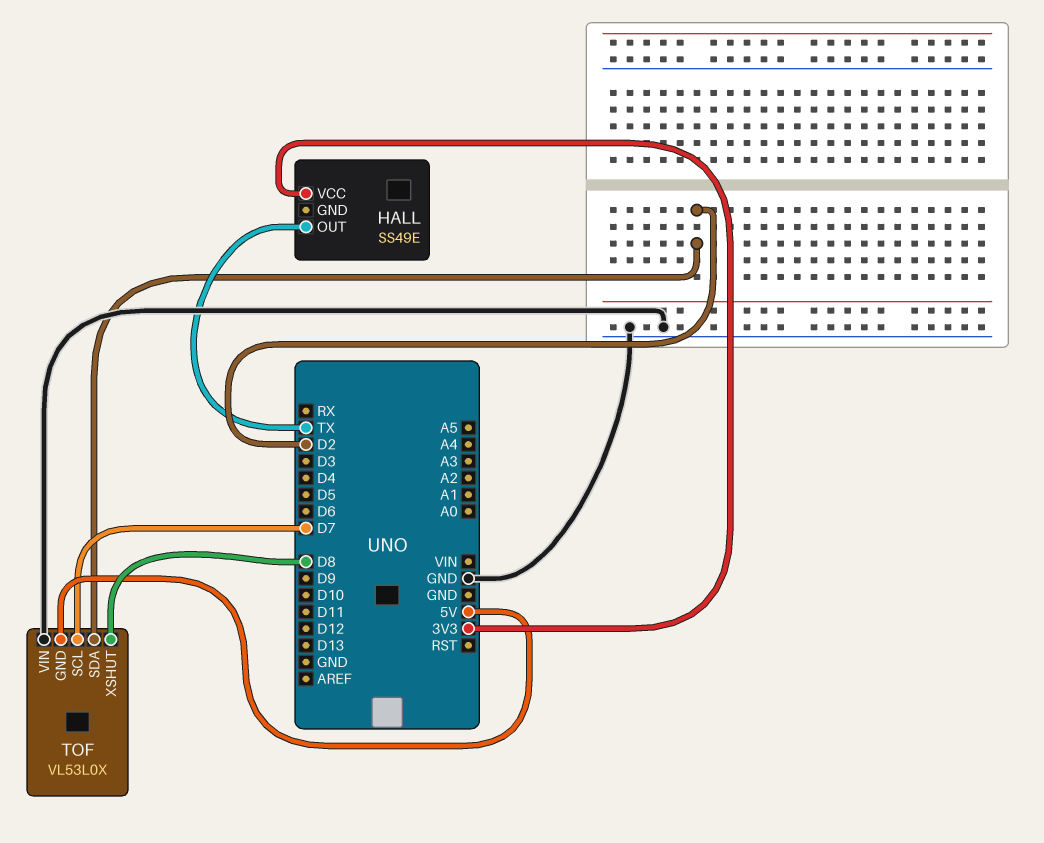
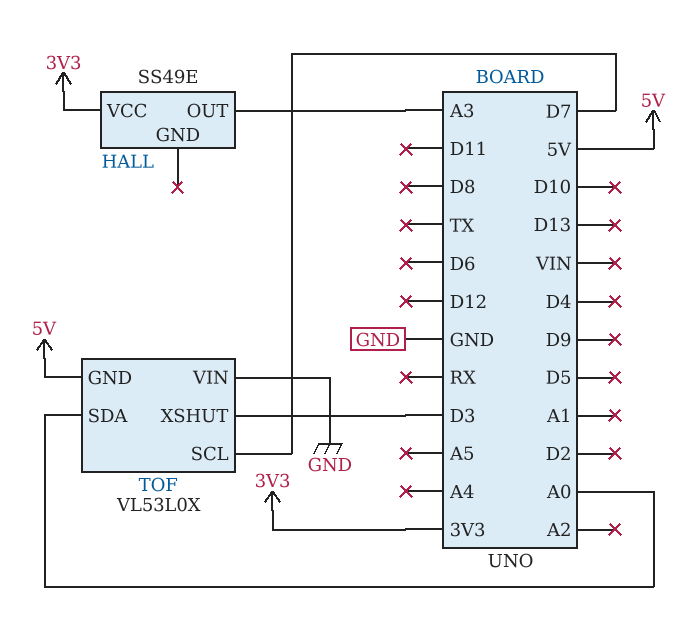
HALL pin OUT: TX -> A3
TOF pin SDA: D2 -> A0
TOF pin XSHUT: D8 -> D3

